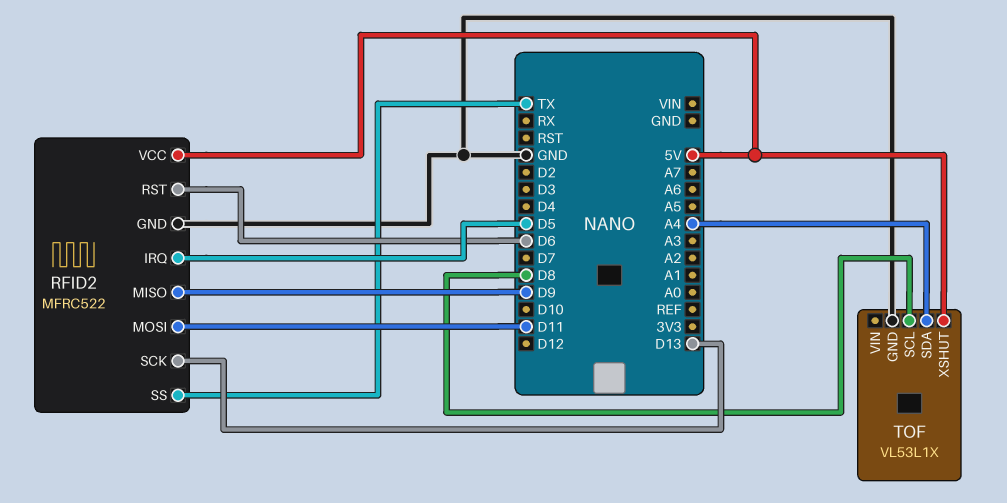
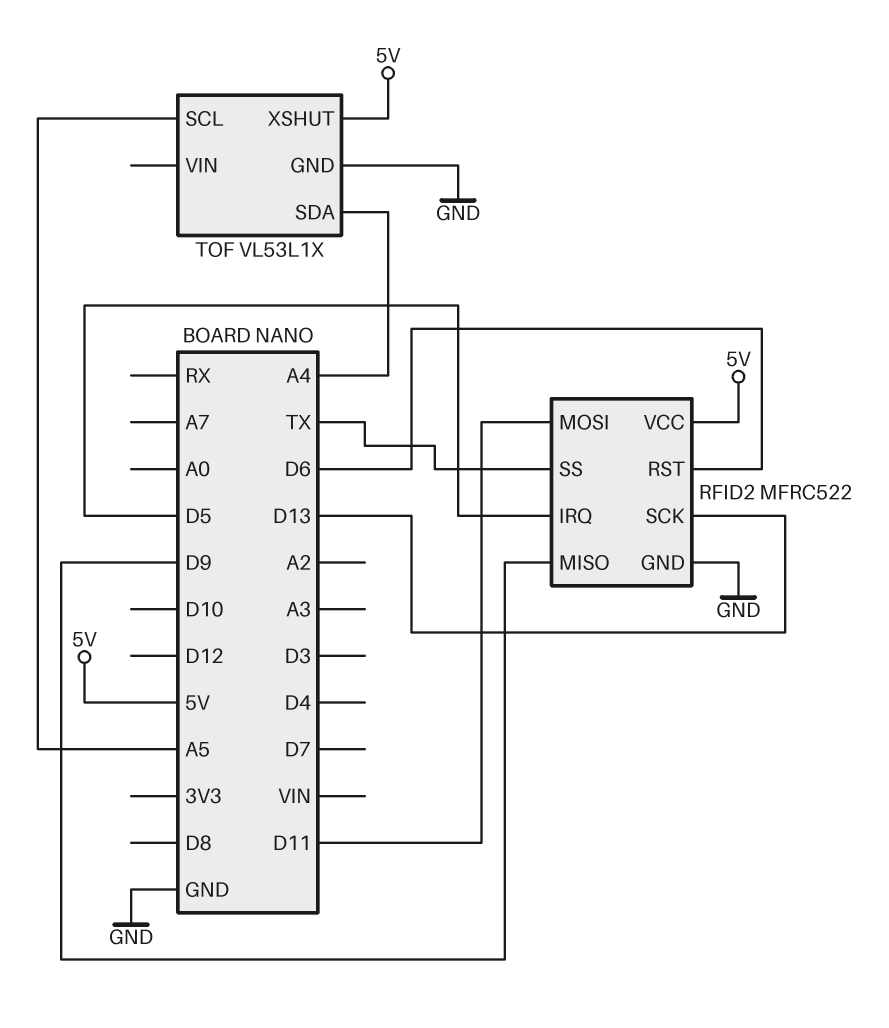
TOF pin SCL: D8 -> A5

